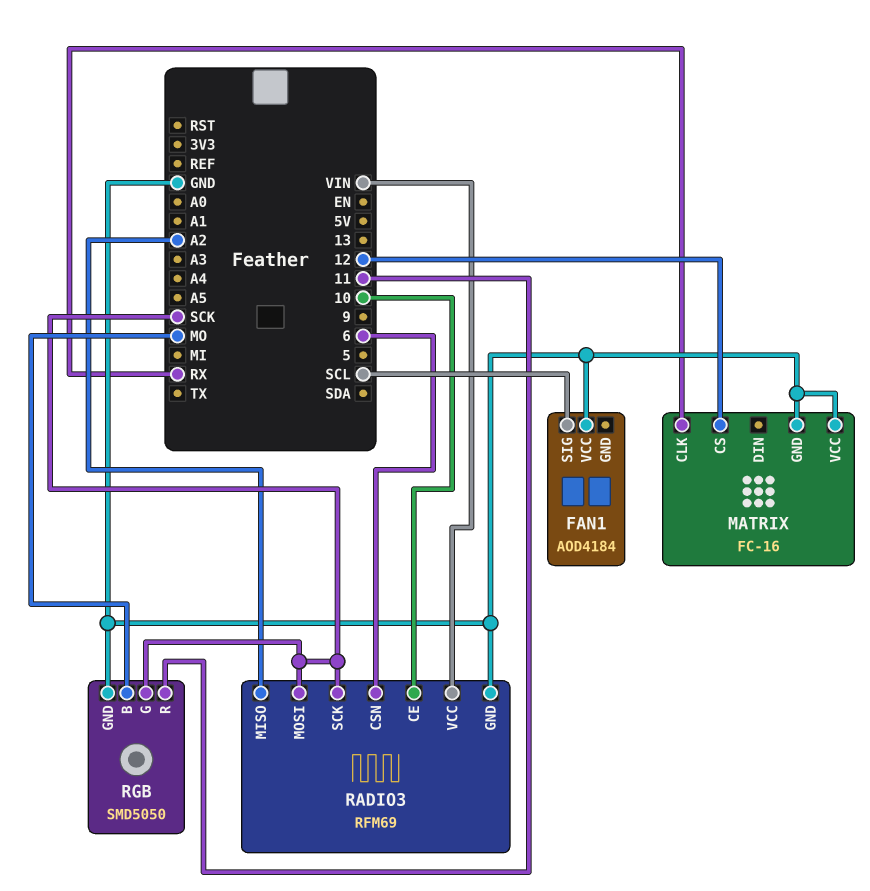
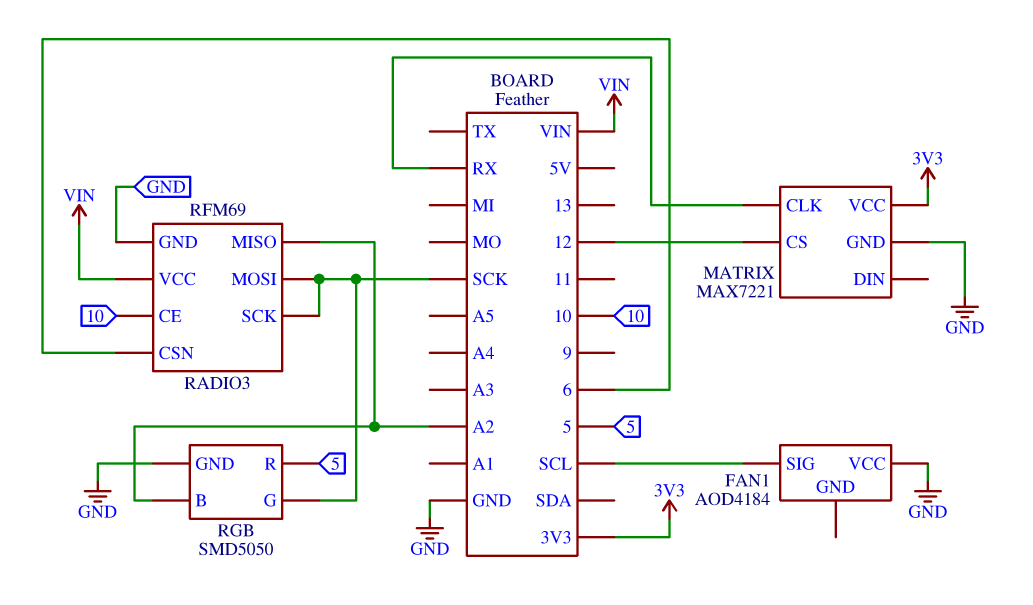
MATRIX: FC-16 -> MAX7221
MATRIX pin VCC: GND -> 3V3
RGB pin B: MO -> A2
RGB pin R: 11 -> 5

